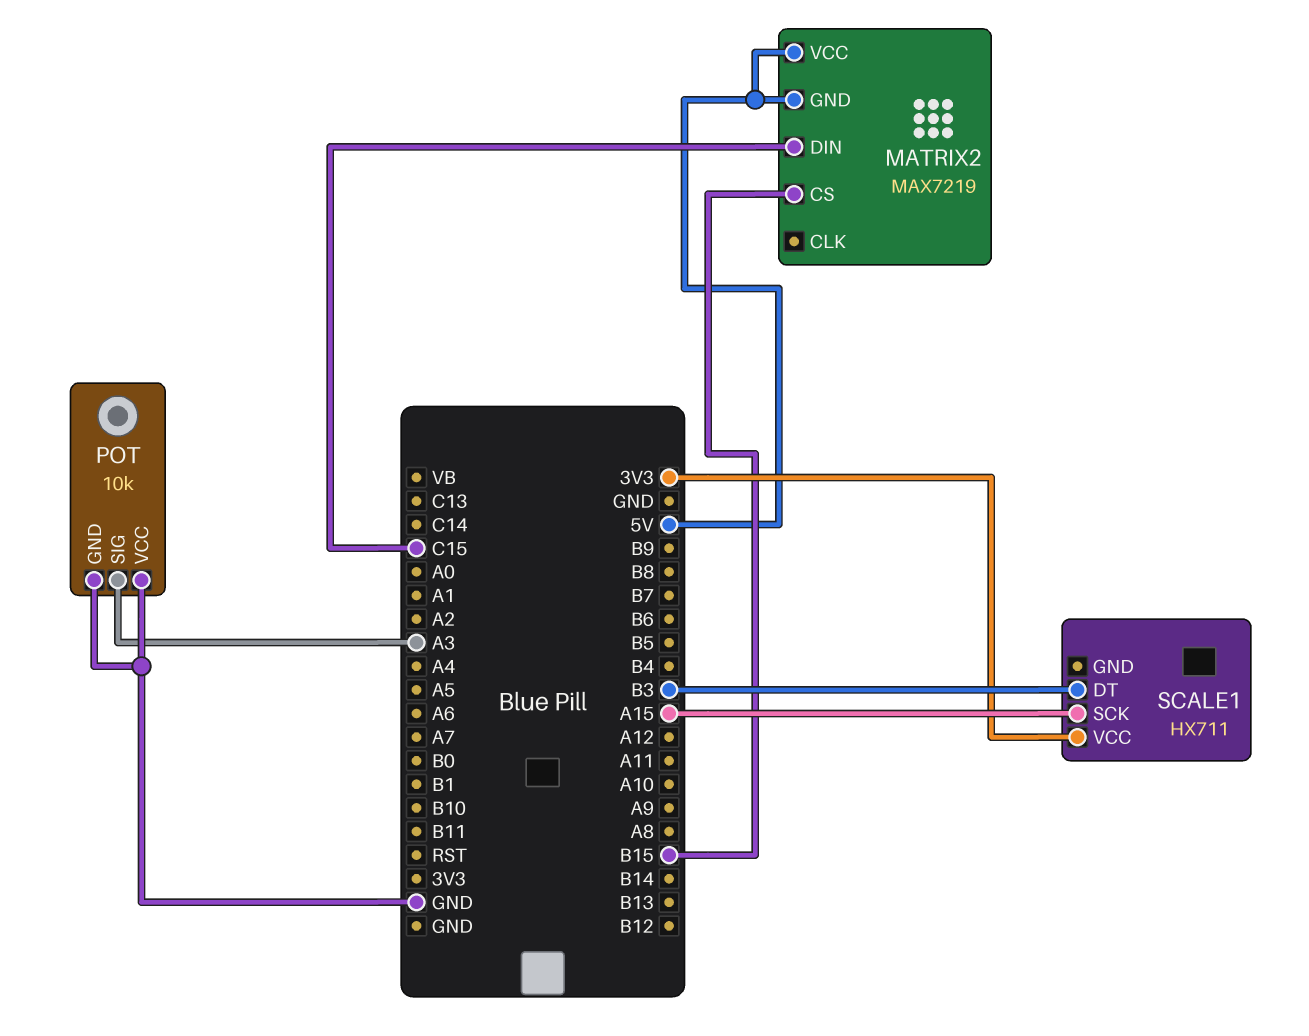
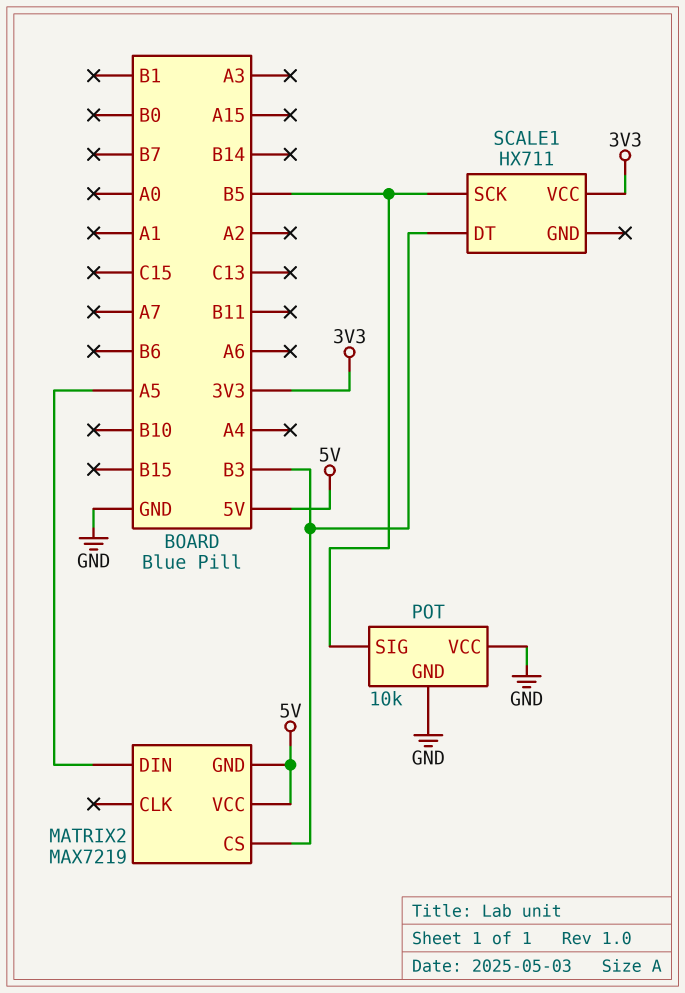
MATRIX2 pin CS: B15 -> B3
MATRIX2 pin DIN: C15 -> A5
POT pin SIG: A3 -> B5
SCALE1 pin SCK: A15 -> B5

